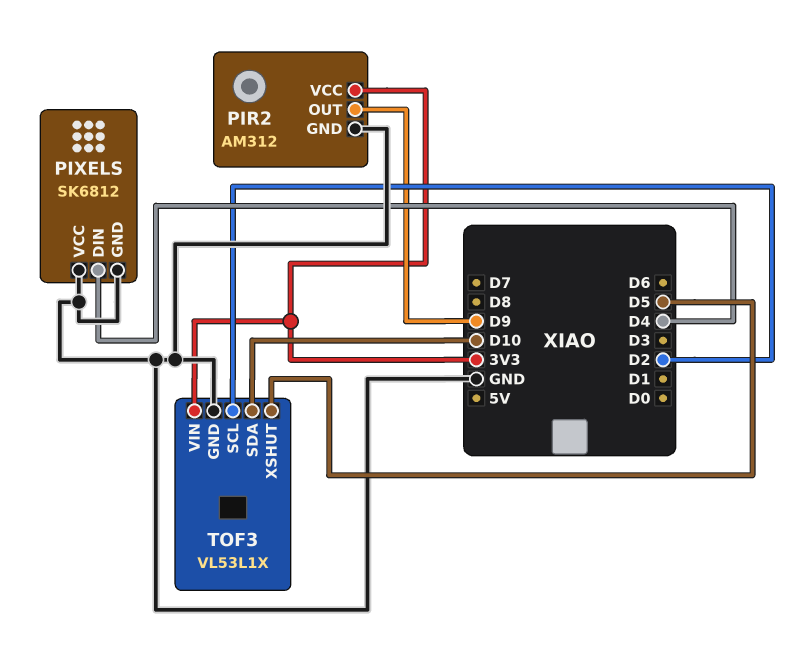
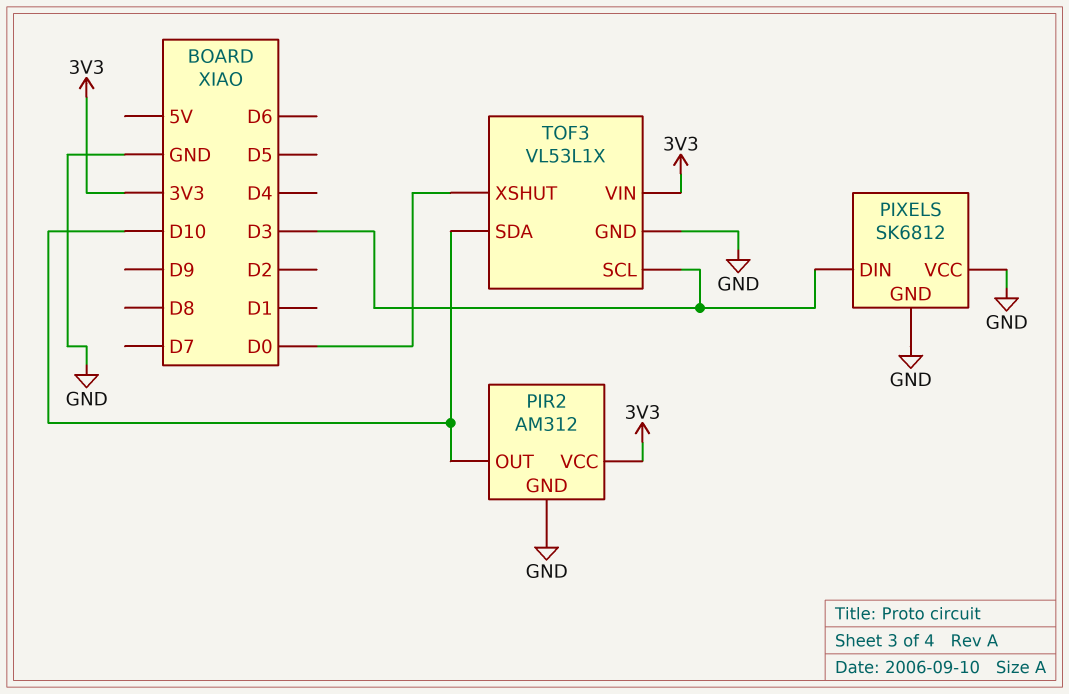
PIR2 pin OUT: D9 -> D10
PIXELS pin DIN: D4 -> D3
TOF3 pin SCL: D2 -> D3
TOF3 pin XSHUT: D5 -> D0

